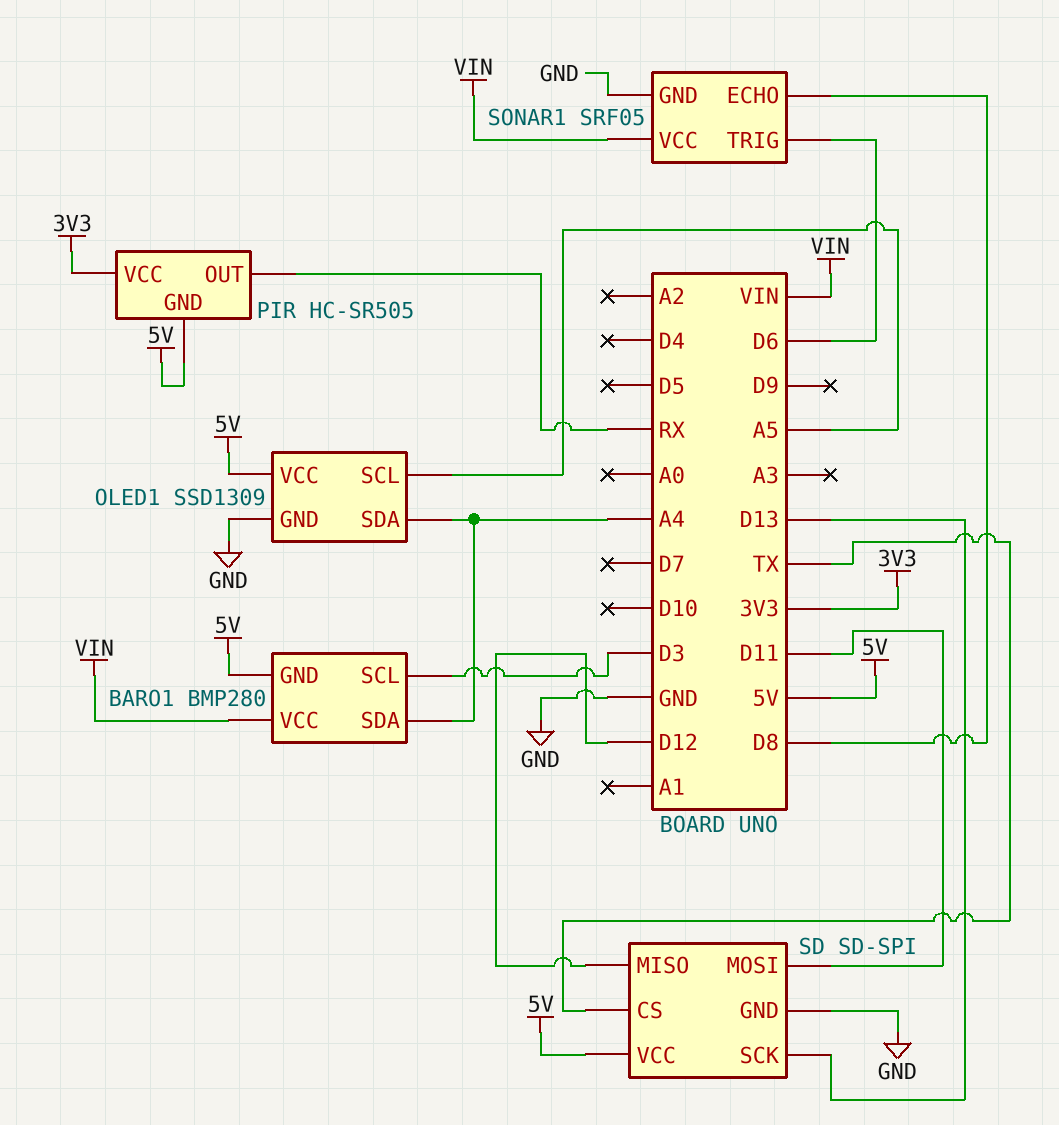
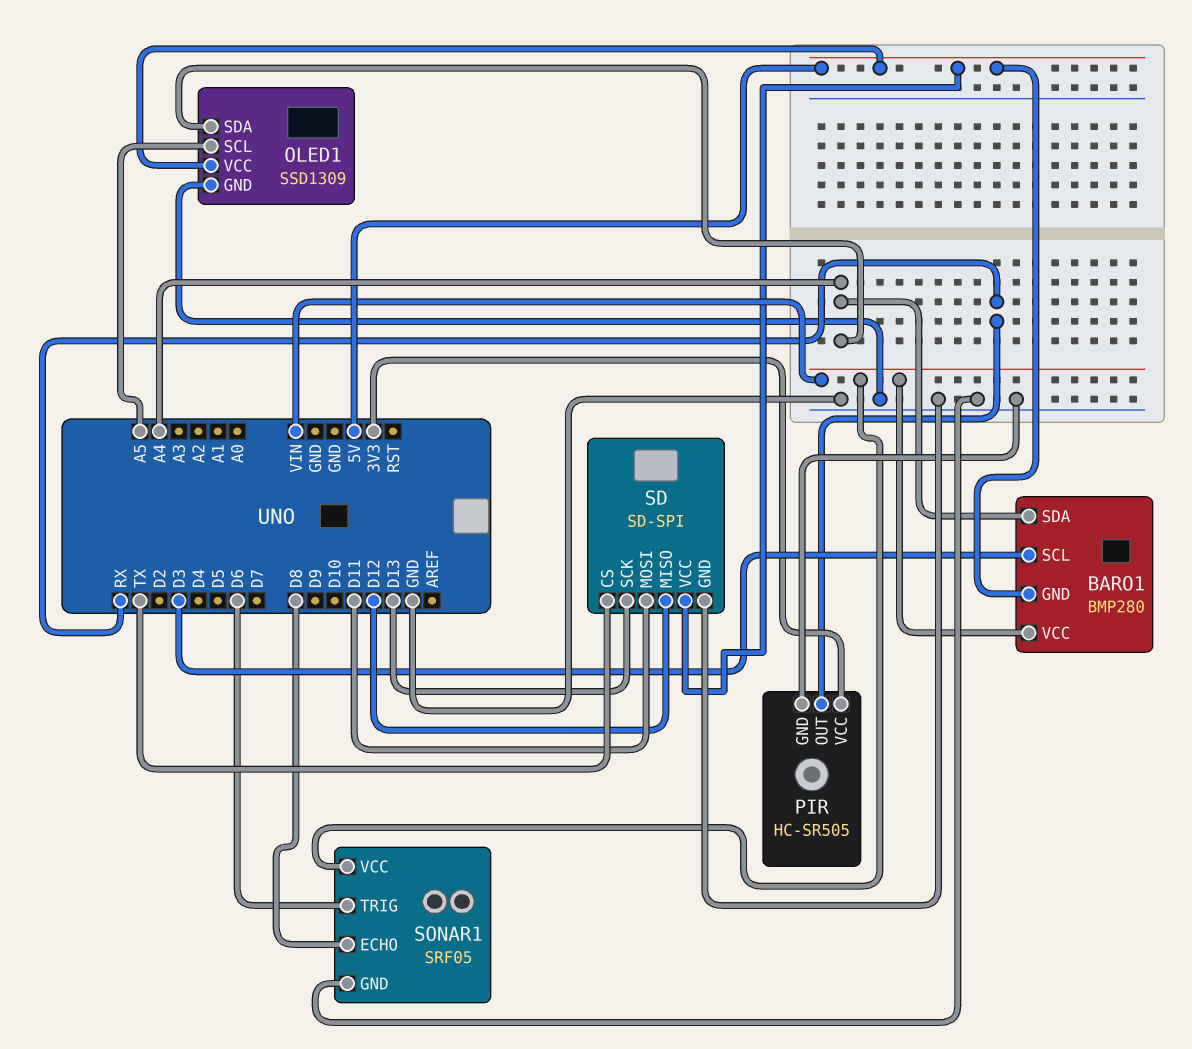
PIR pin GND: 5V -> GND

